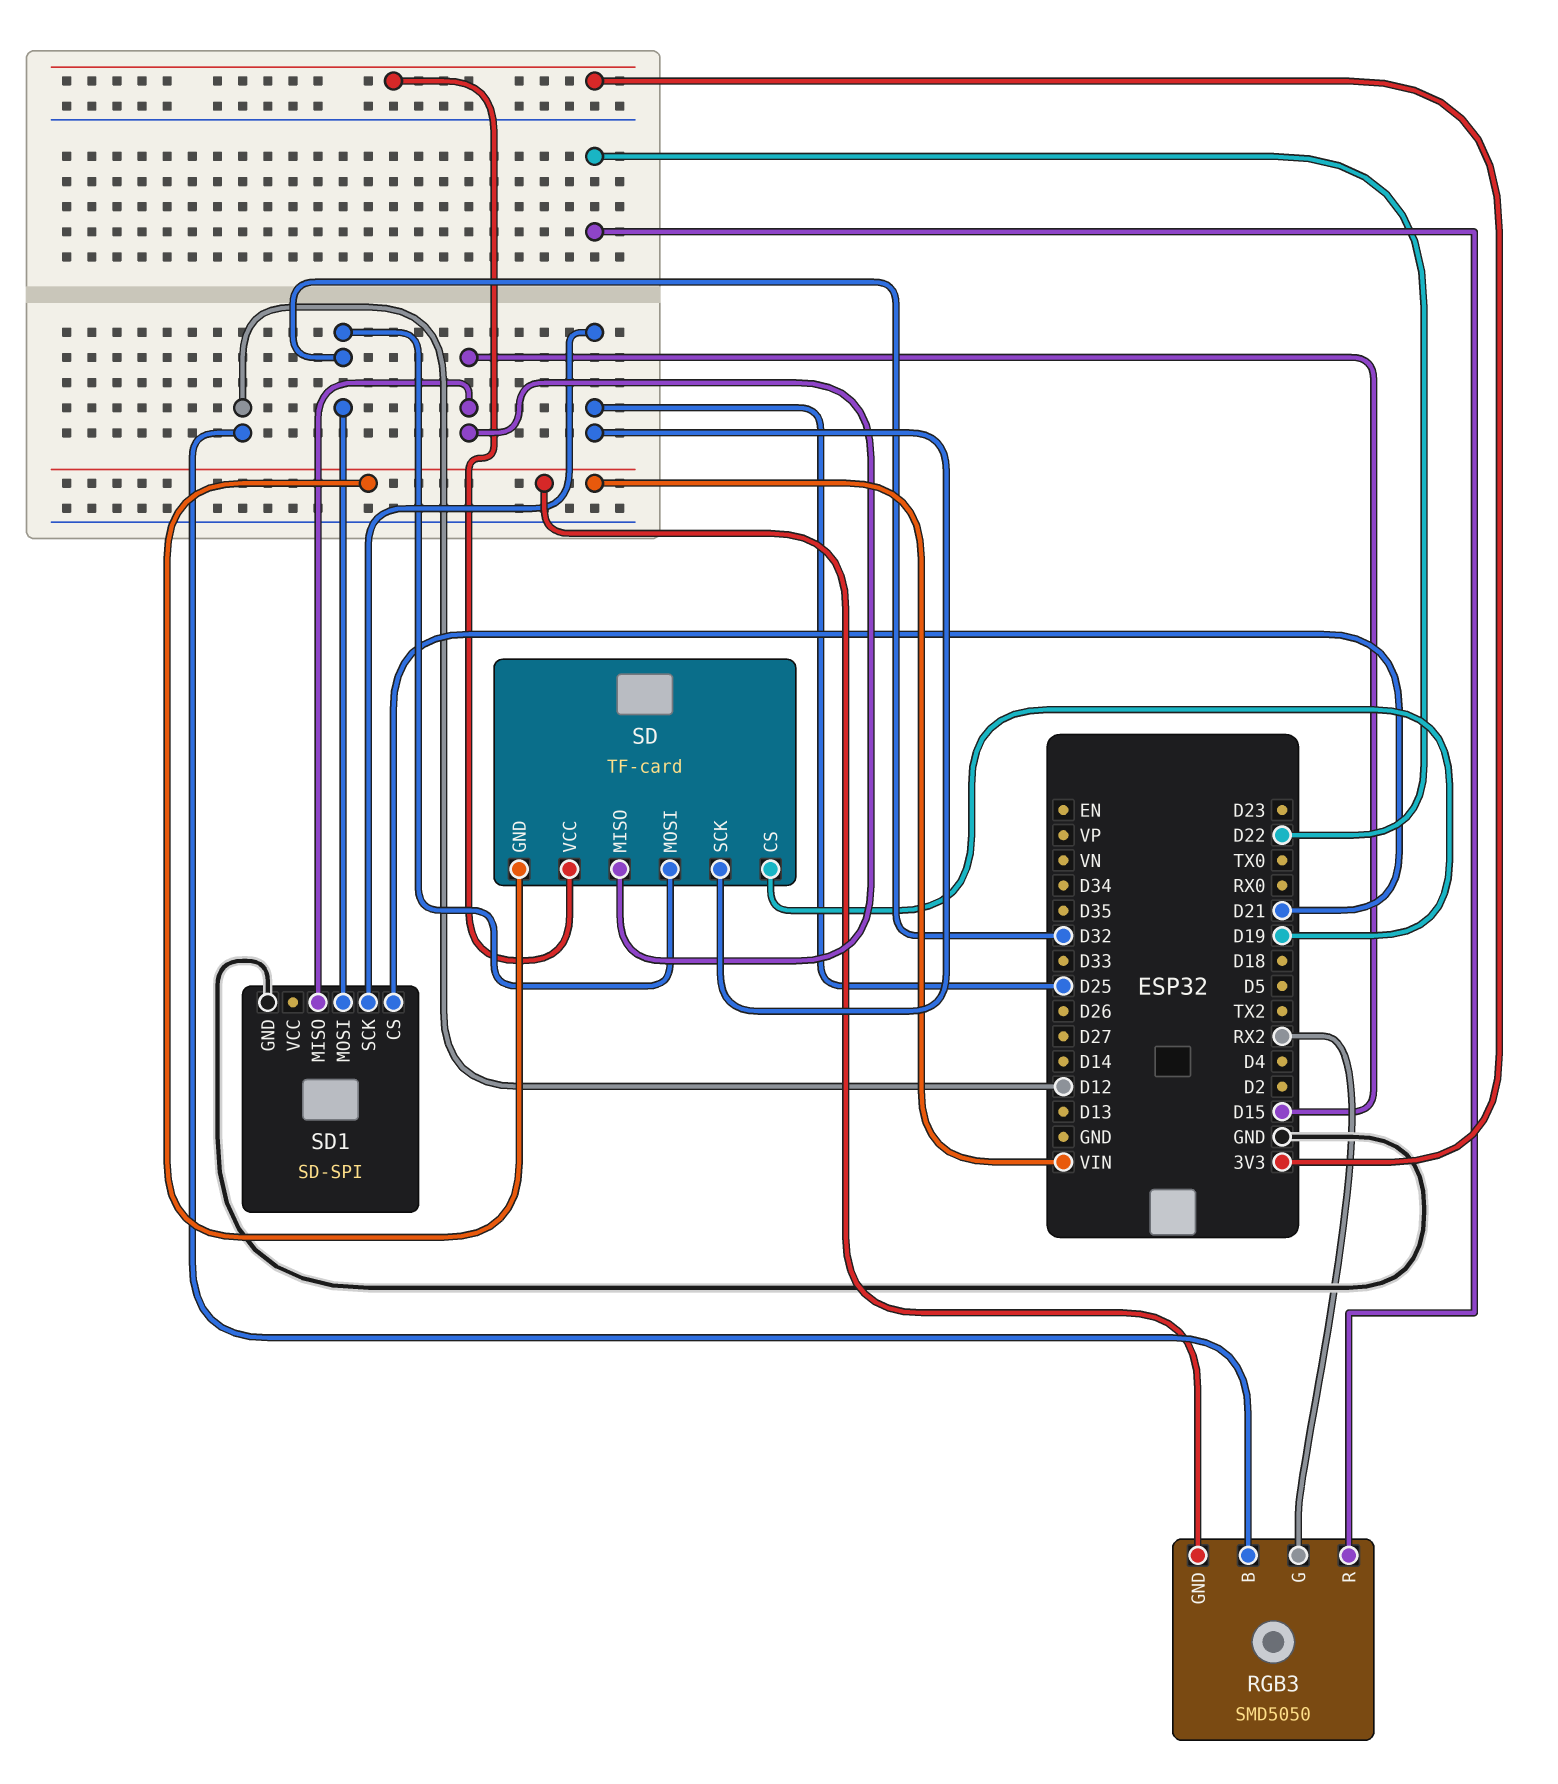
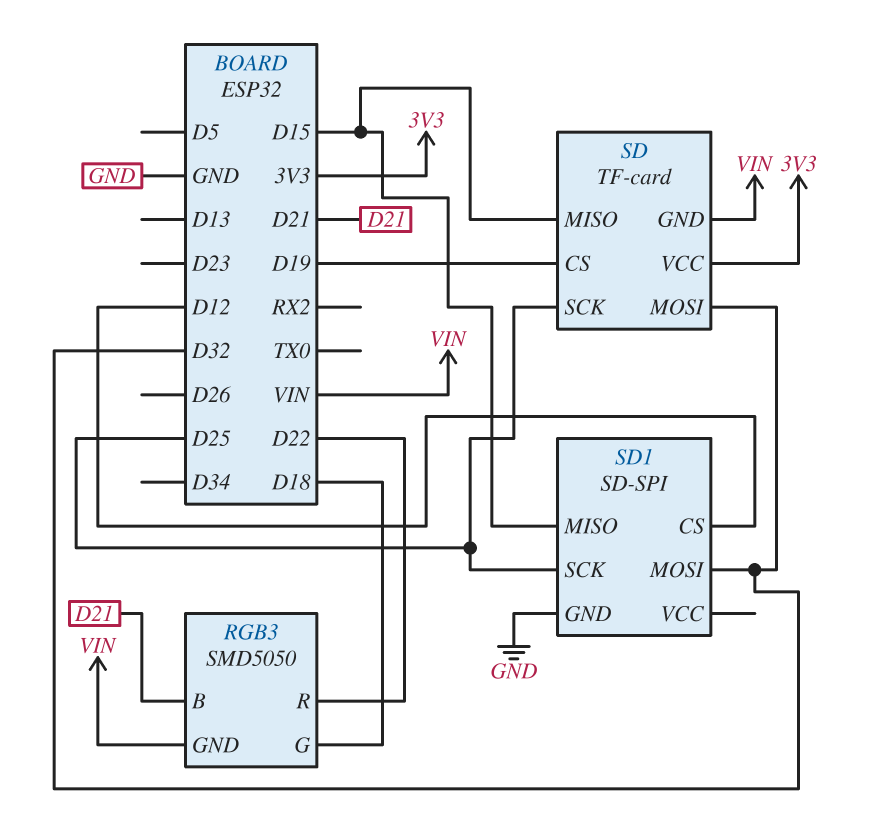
RGB3 pin B: D12 -> D21
RGB3 pin G: RX2 -> D18
SD1 pin CS: D21 -> D12

